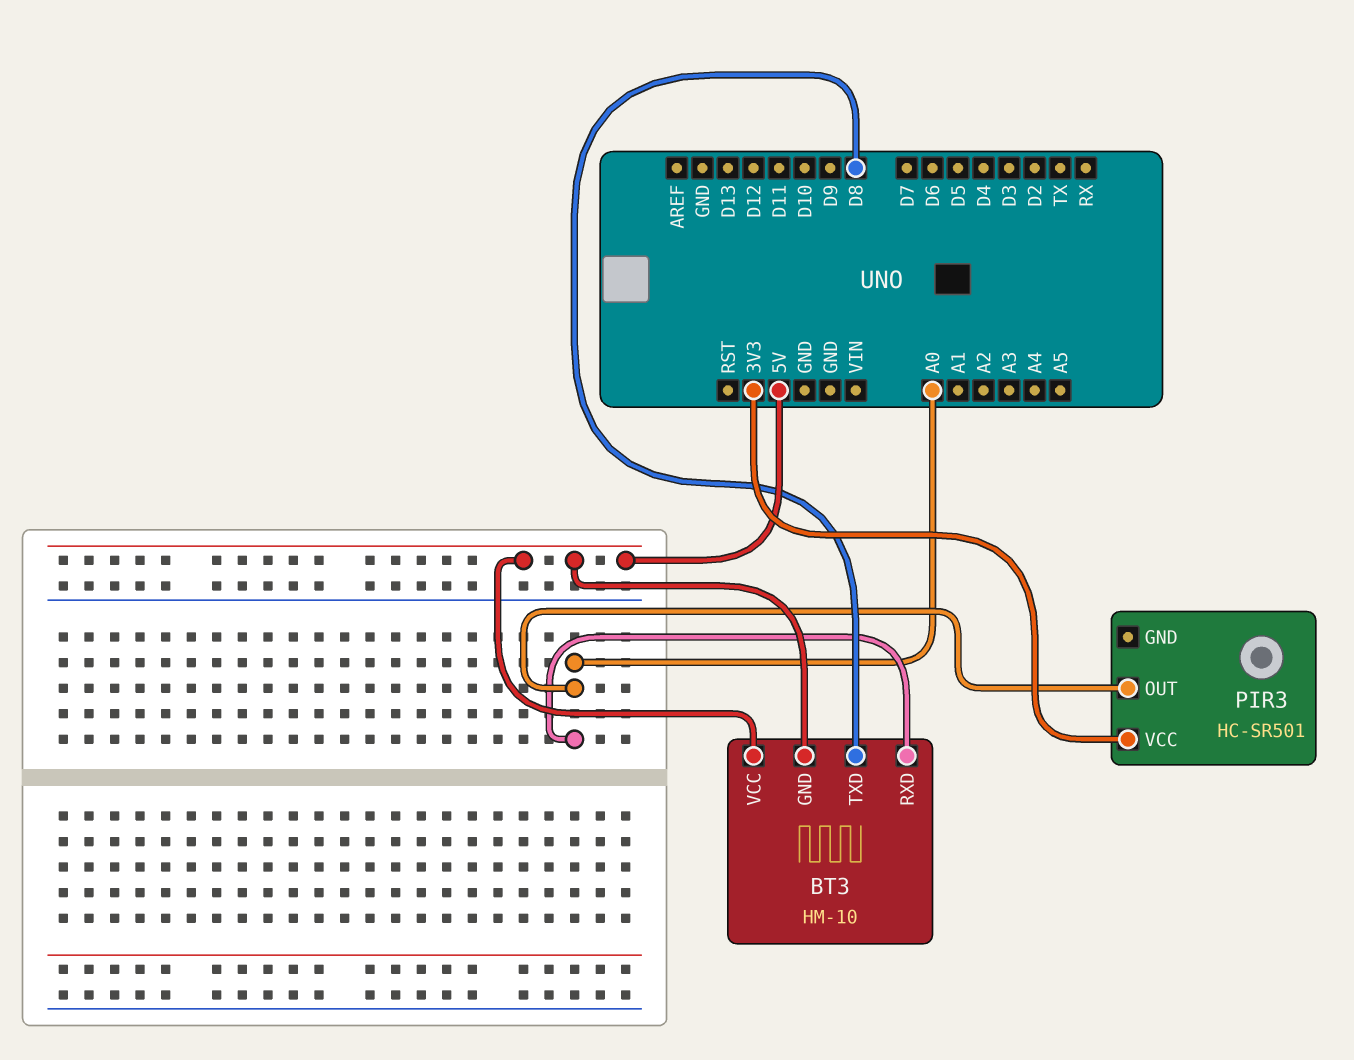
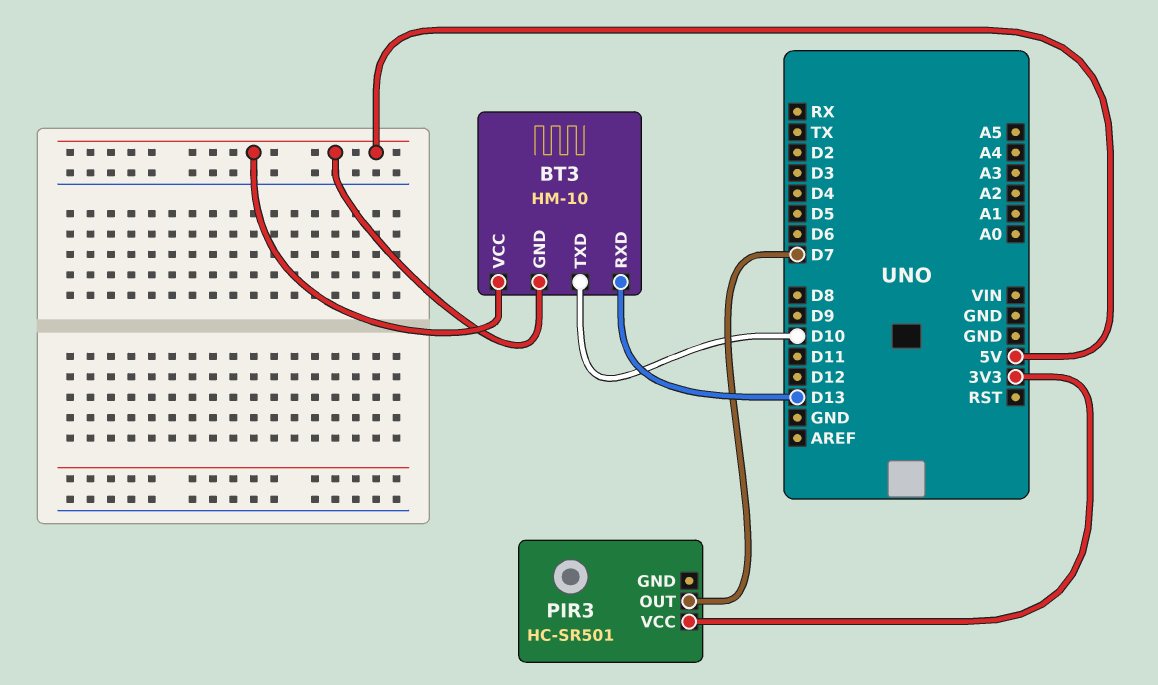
BT3 pin RXD: A0 -> D13
BT3 pin TXD: D8 -> D10
PIR3 pin OUT: A0 -> D7

